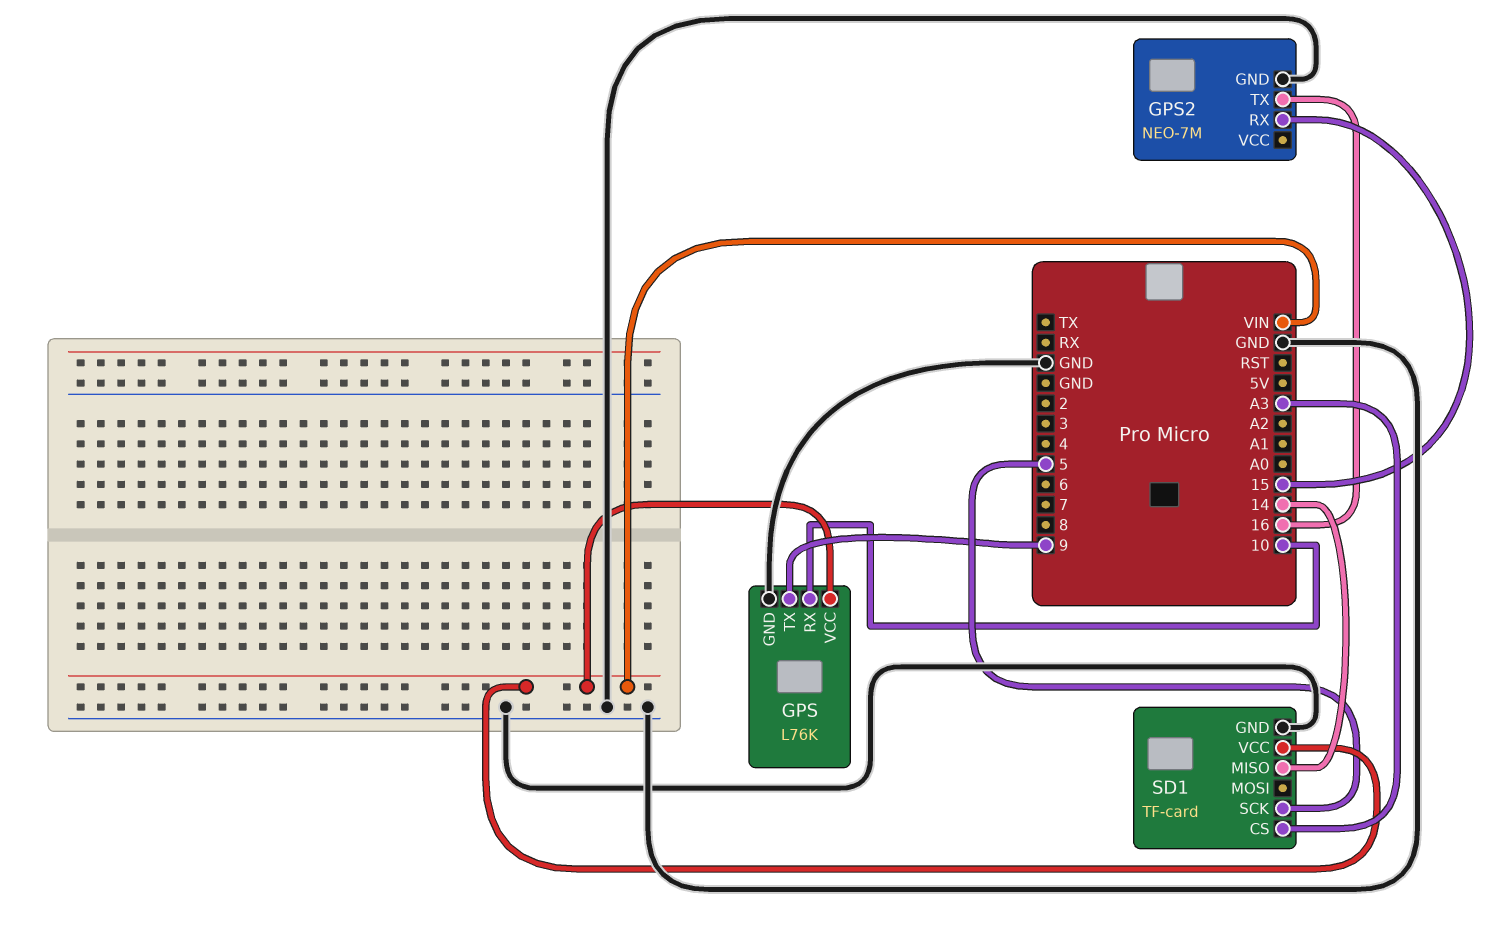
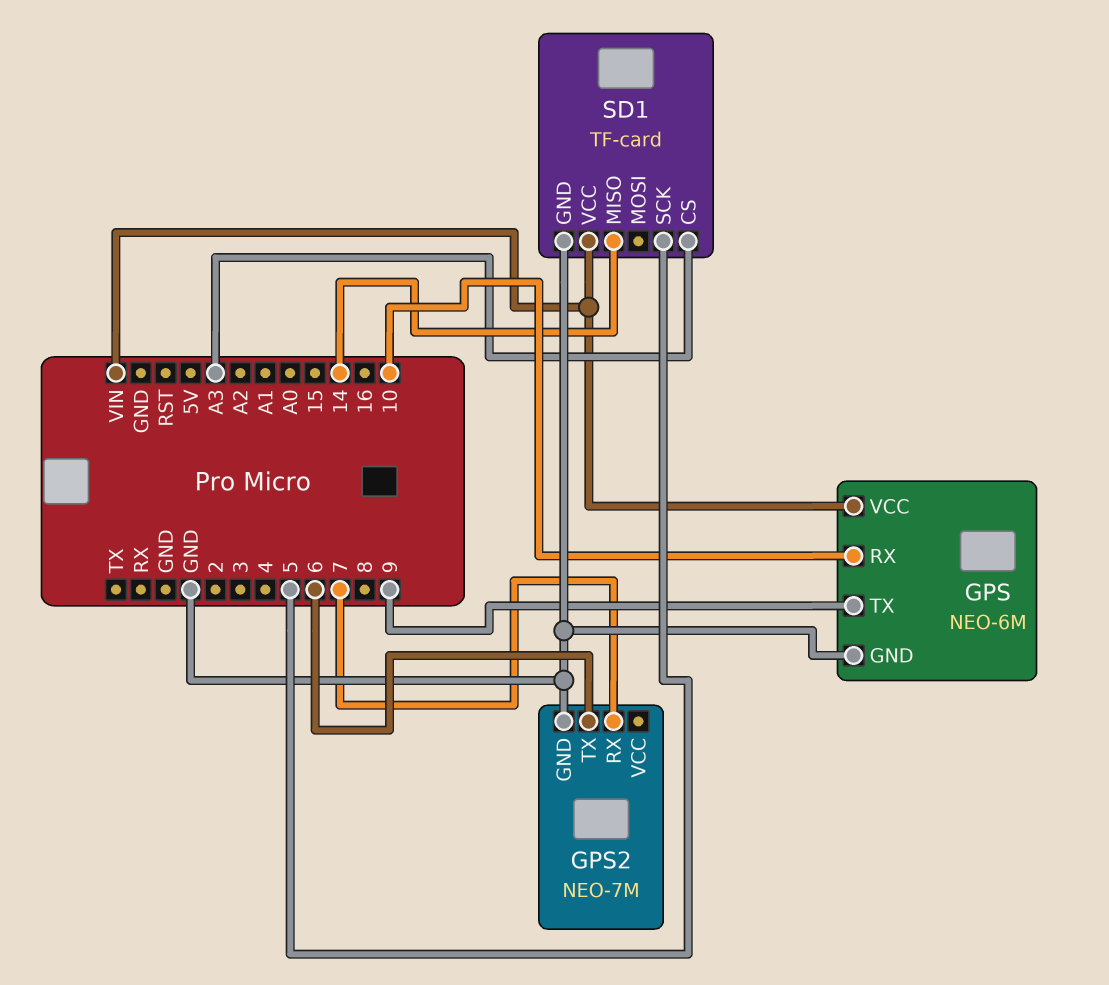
GPS: L76K -> NEO-6M
GPS2 pin RX: 15 -> 7
GPS2 pin TX: 16 -> 6

